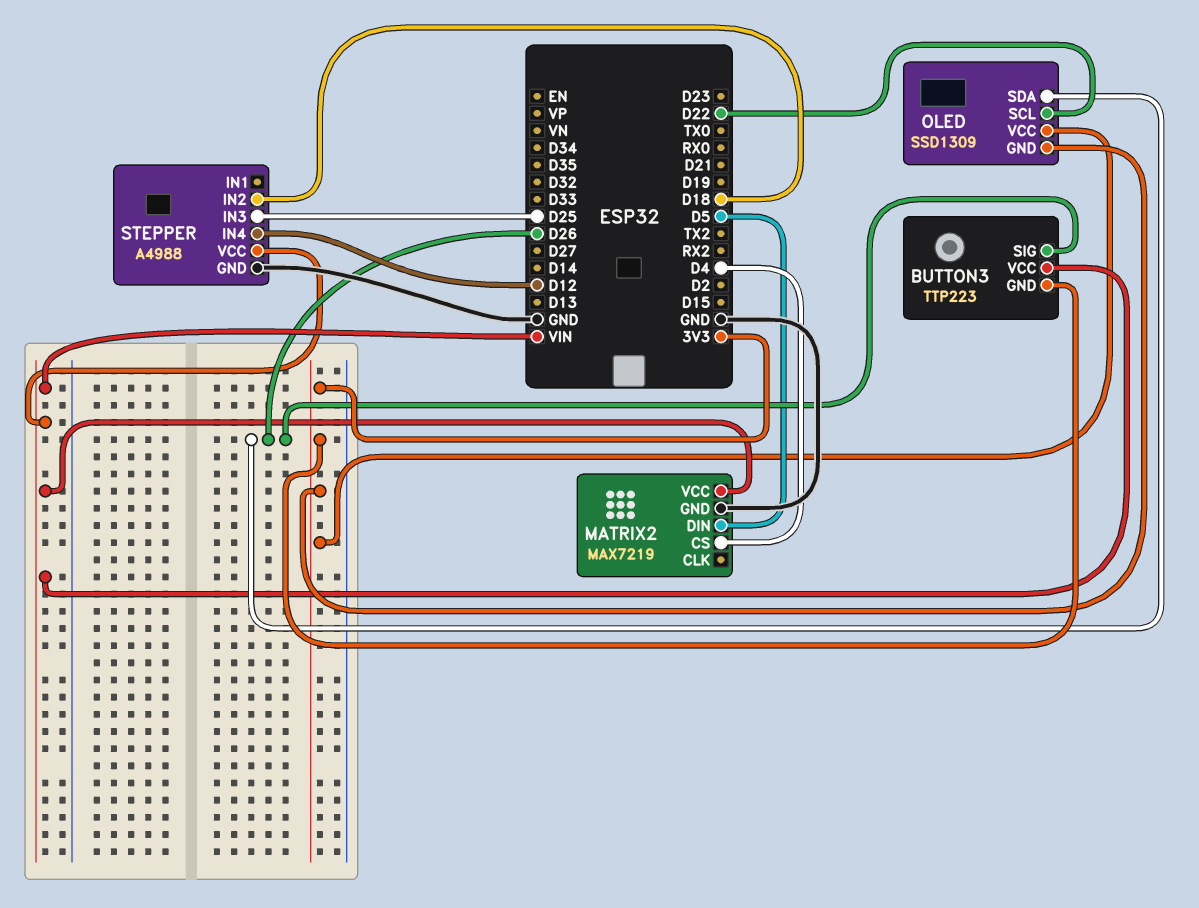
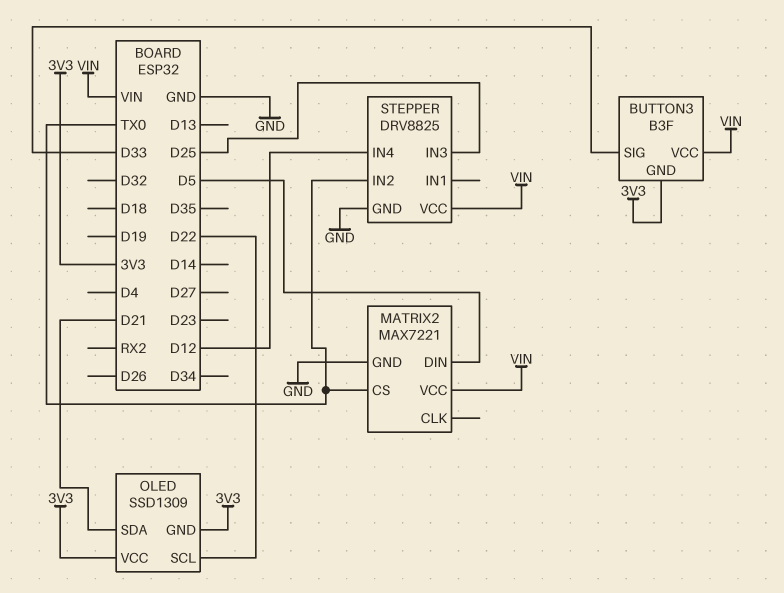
BUTTON3: TTP223 -> B3F
BUTTON3 pin SIG: D26 -> D33
MATRIX2: MAX7219 -> MAX7221
MATRIX2 pin CS: D4 -> TX0
OLED pin SDA: D26 -> D21
STEPPER: A4988 -> DRV8825
STEPPER pin IN2: D18 -> TX0

